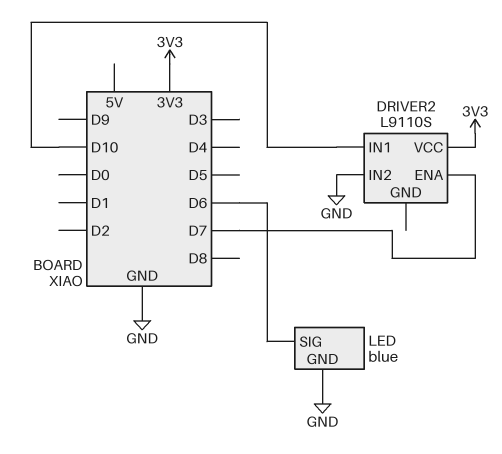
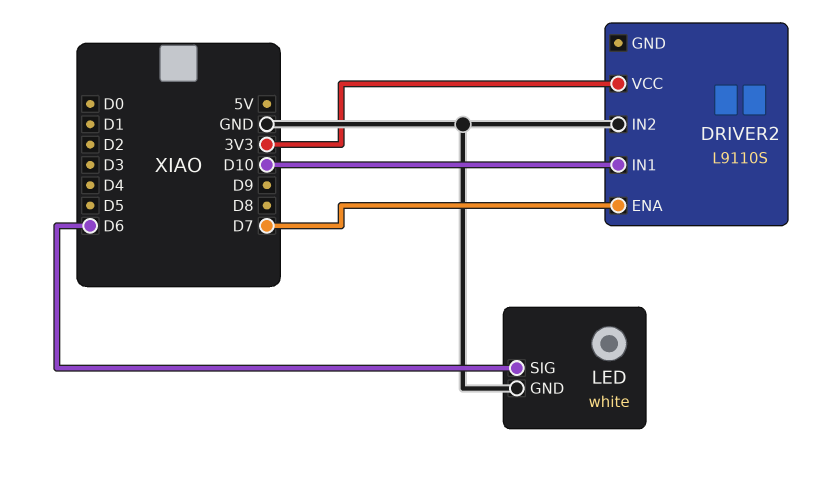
LED: blue -> white

